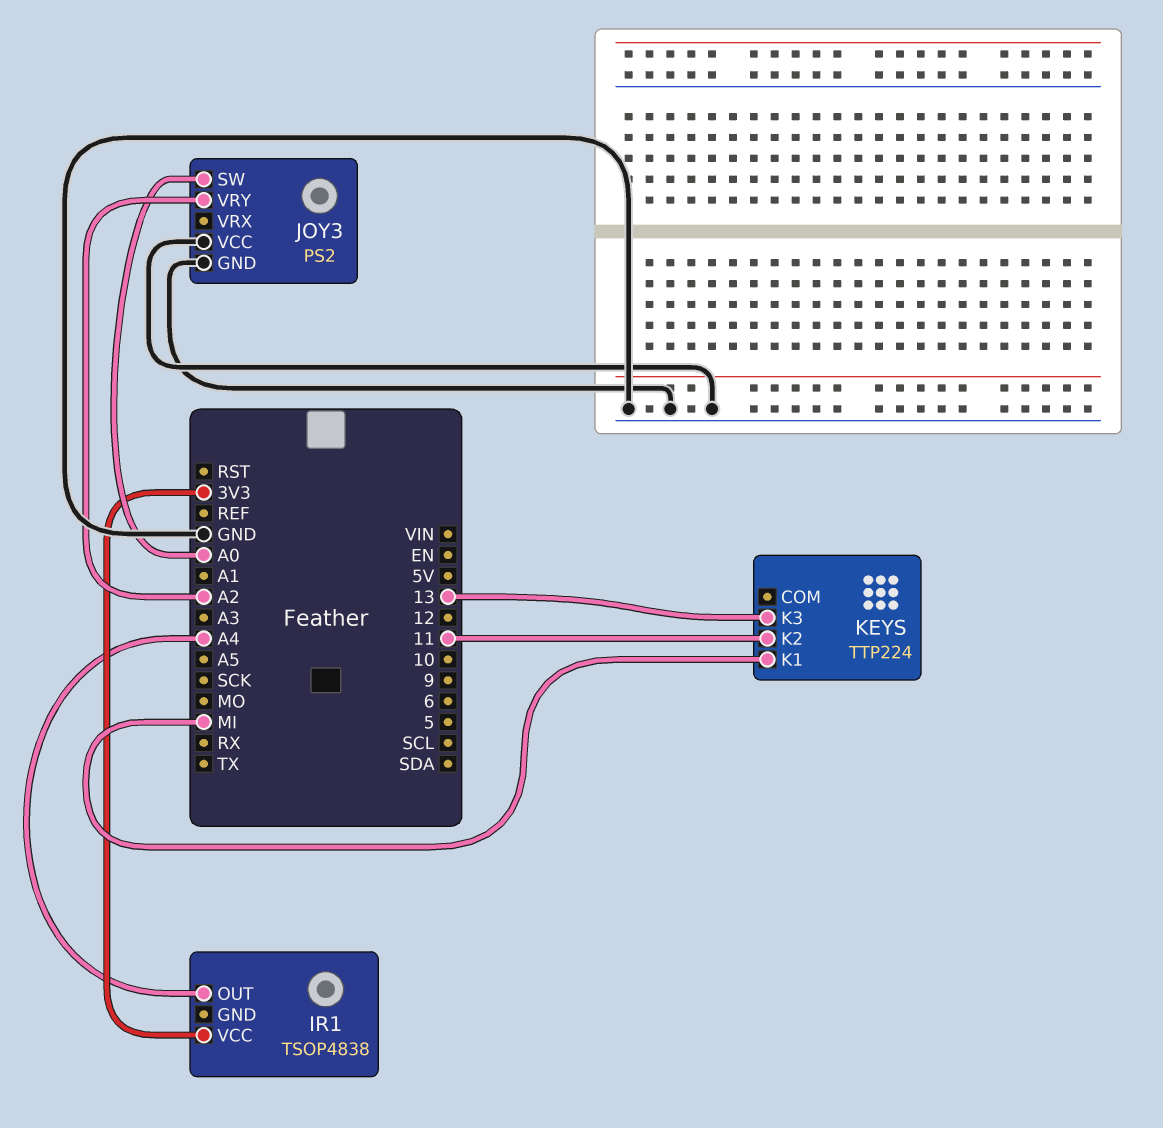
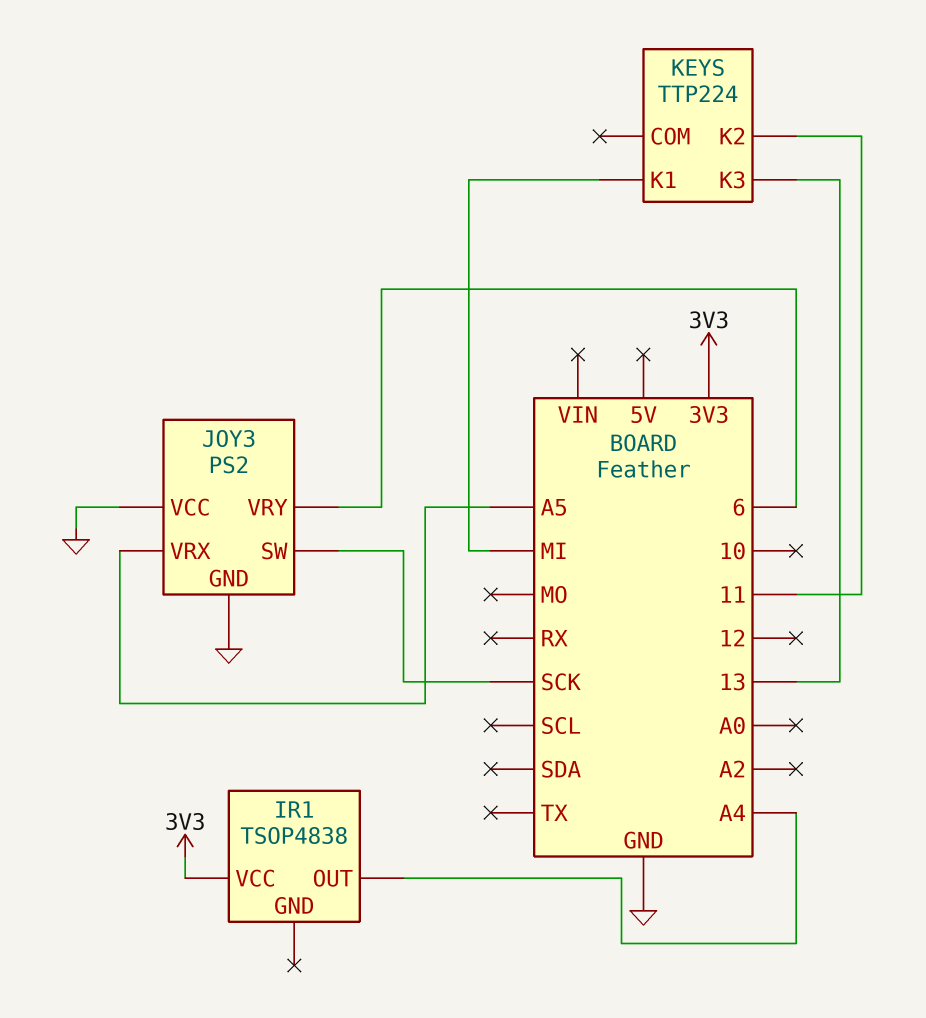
JOY3 pin SW: A0 -> SCK
JOY3 pin VRX: none -> A5
JOY3 pin VRY: A2 -> 6

